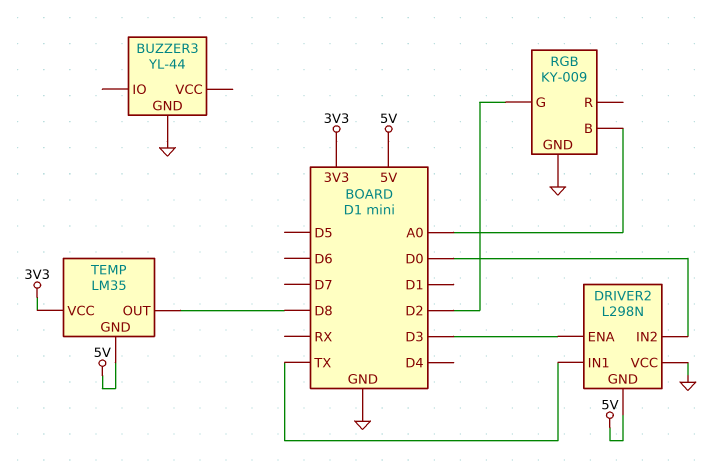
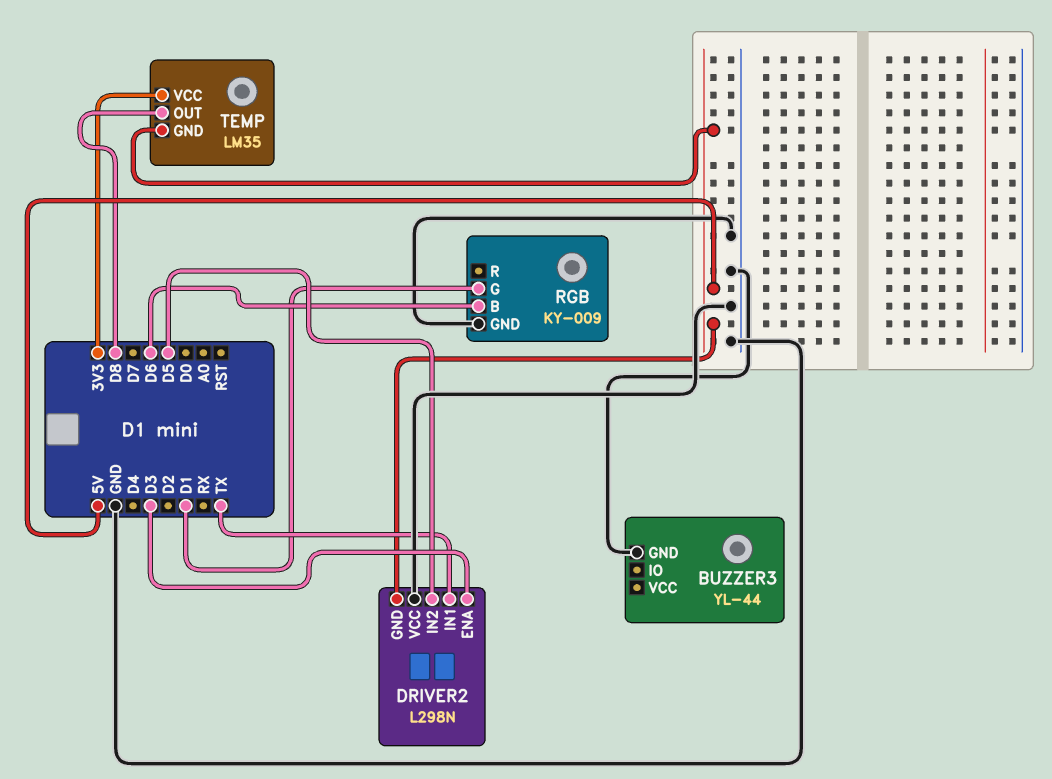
DRIVER2 pin IN2: D0 -> D5
RGB pin B: A0 -> D6
RGB pin G: D2 -> D1

